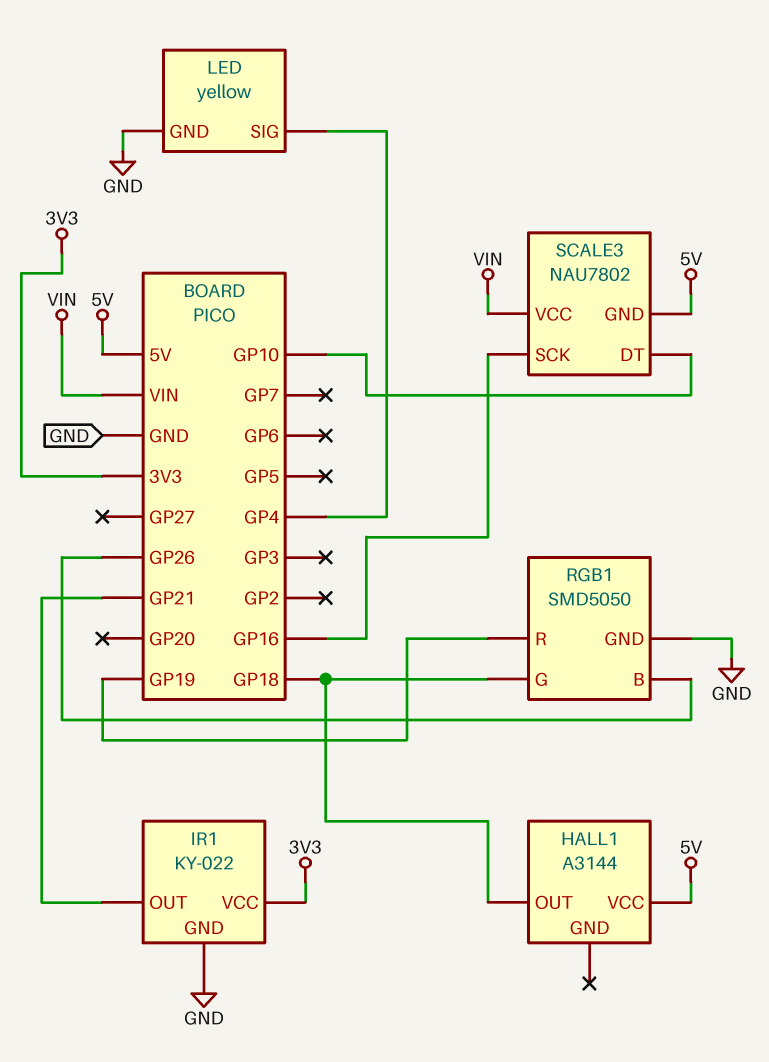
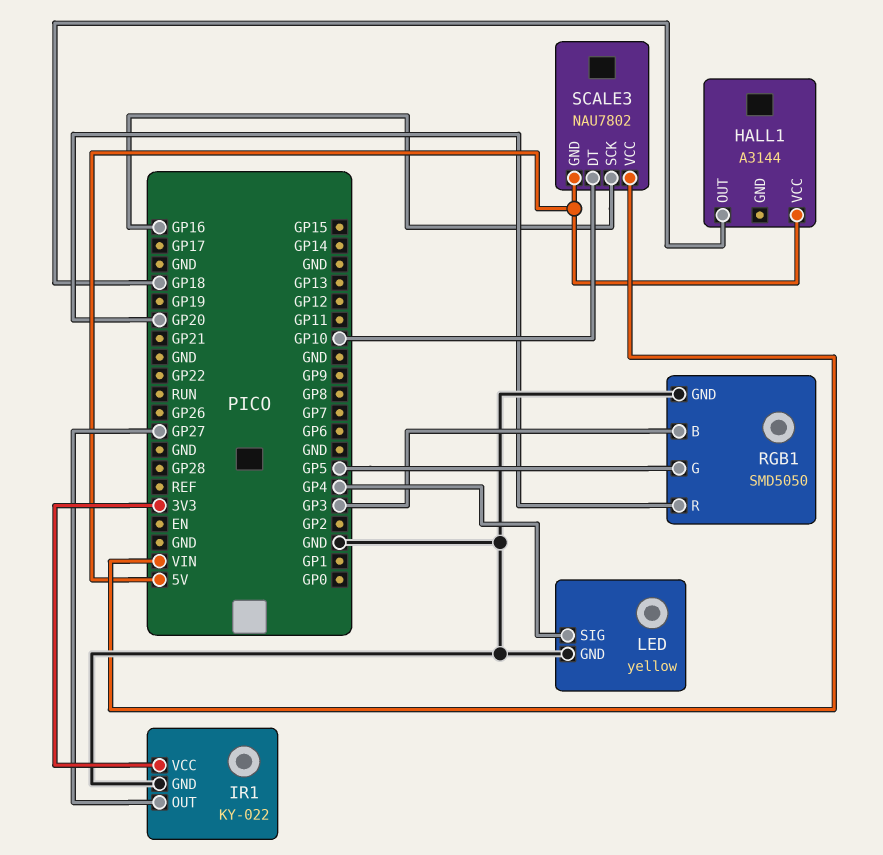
IR1 pin OUT: GP21 -> GP27
RGB1 pin B: GP26 -> GP3
RGB1 pin G: GP18 -> GP5
RGB1 pin R: GP19 -> GP20

